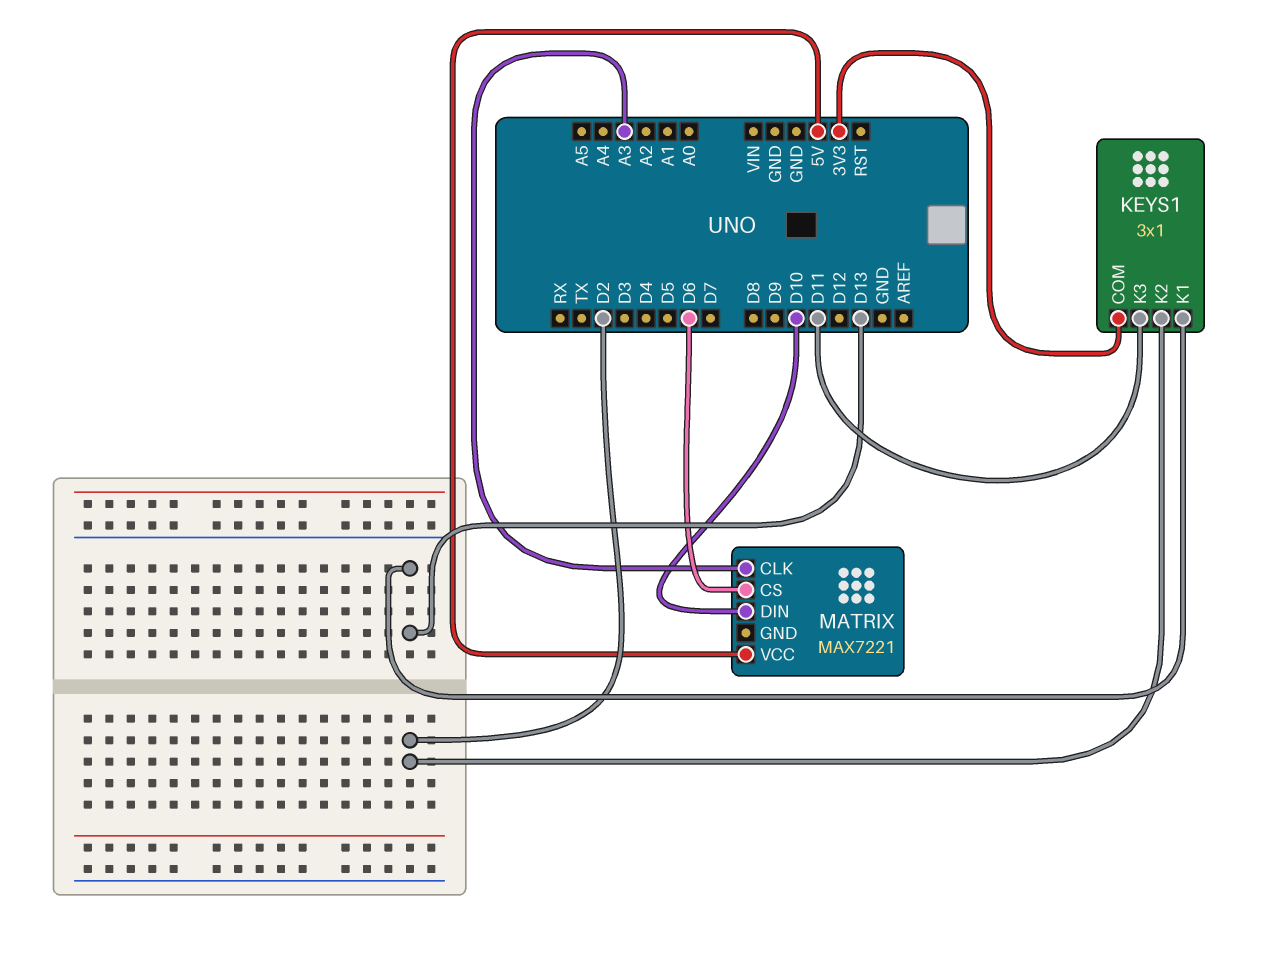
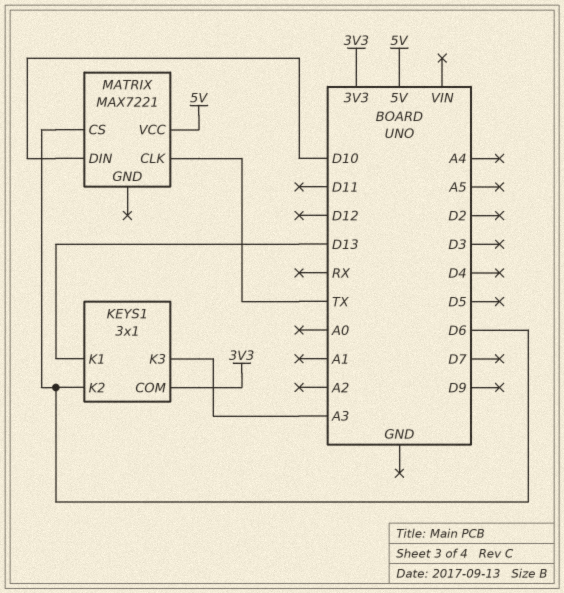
KEYS1 pin K2: D2 -> D6
KEYS1 pin K3: D11 -> A3
MATRIX pin CLK: A3 -> TX

